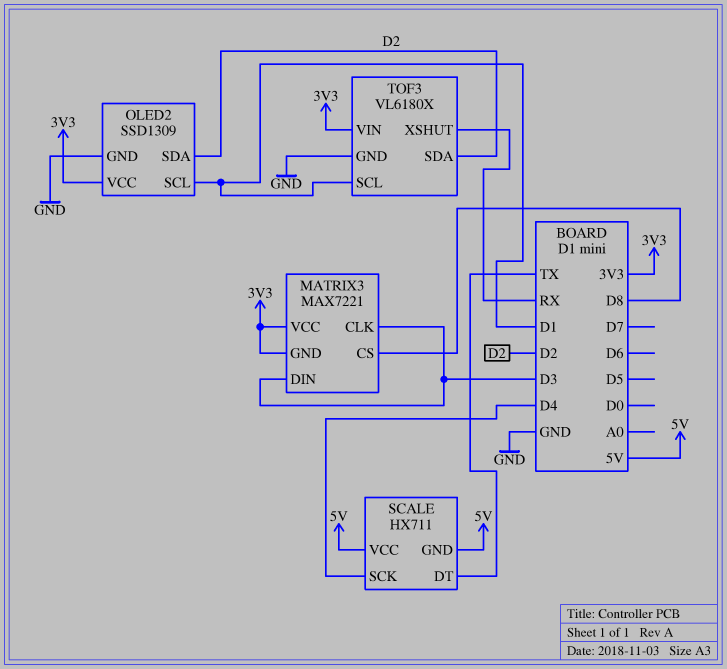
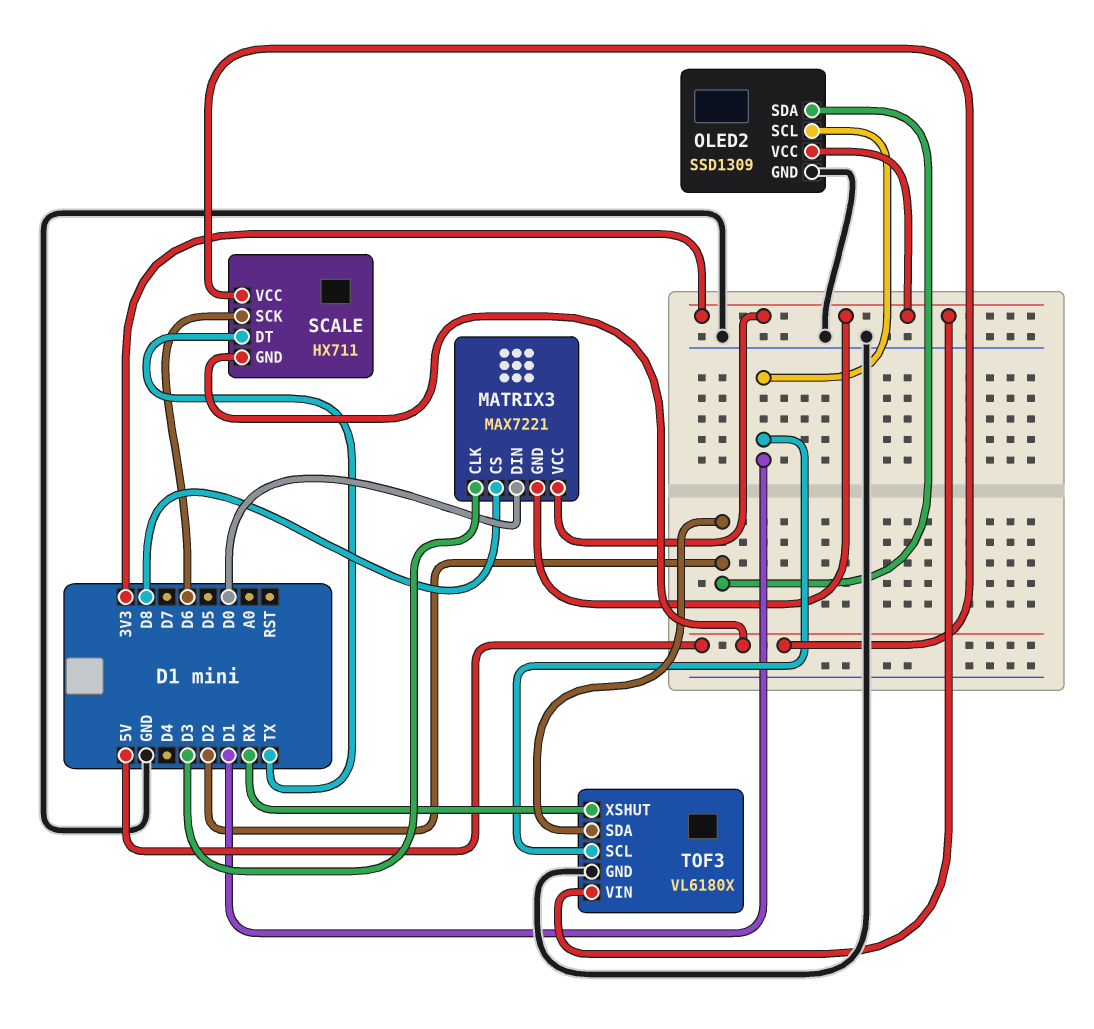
MATRIX3 pin DIN: D3 -> D0
SCALE pin SCK: D4 -> D6

